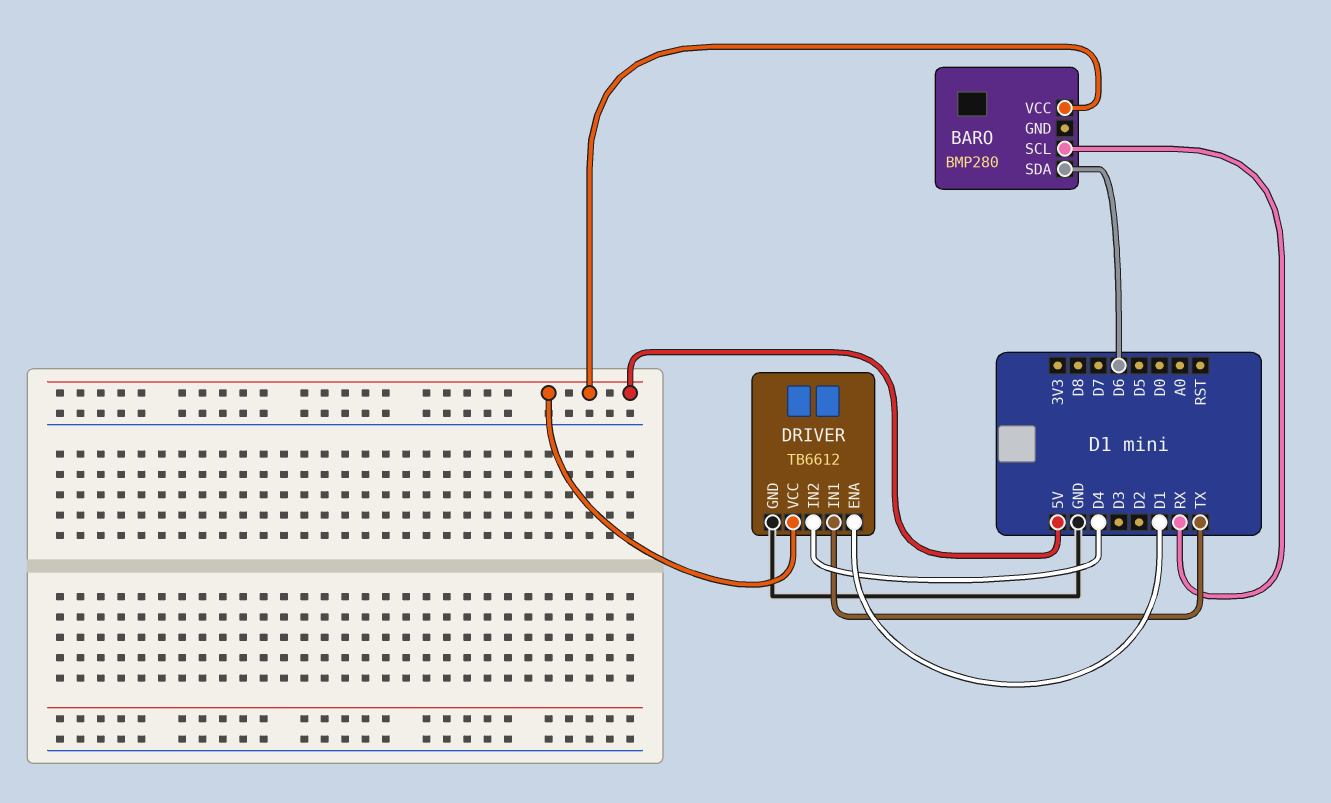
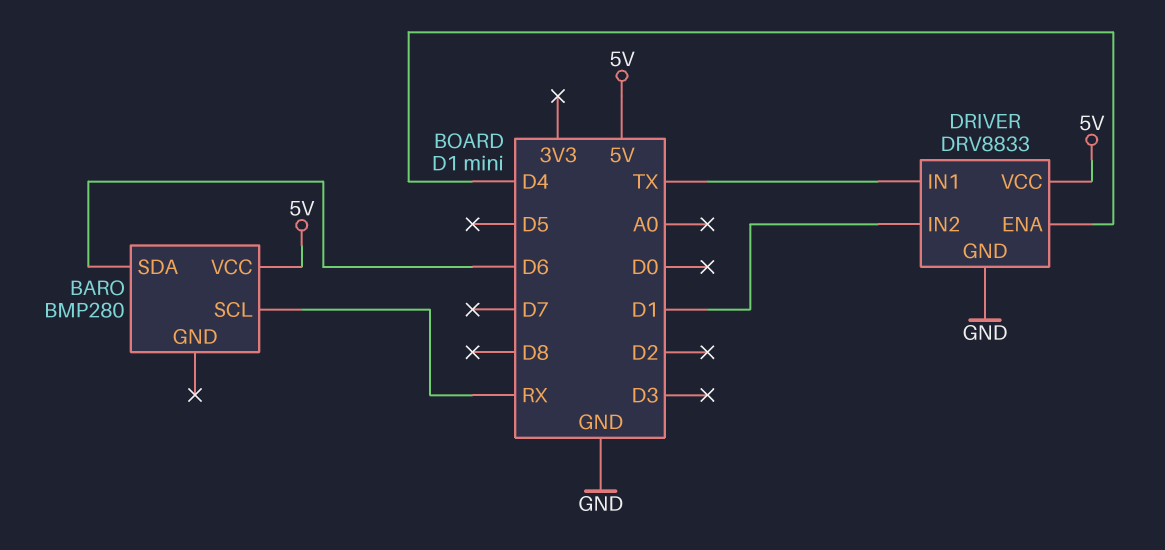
DRIVER: TB6612 -> DRV8833
DRIVER pin ENA: D1 -> D4
DRIVER pin IN2: D4 -> D1

